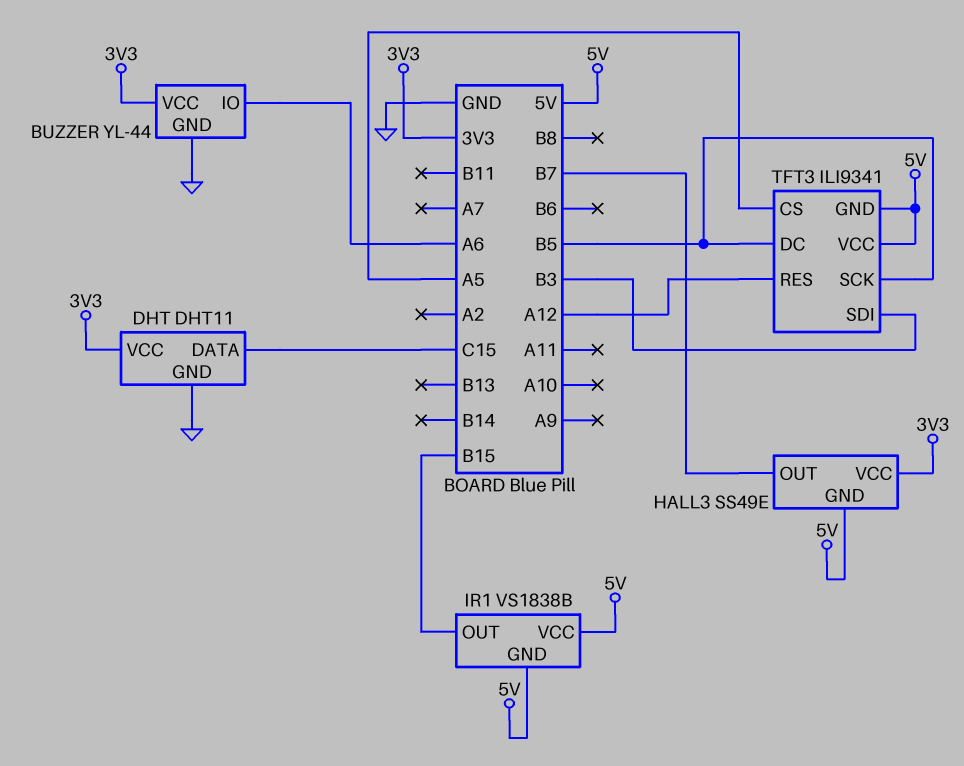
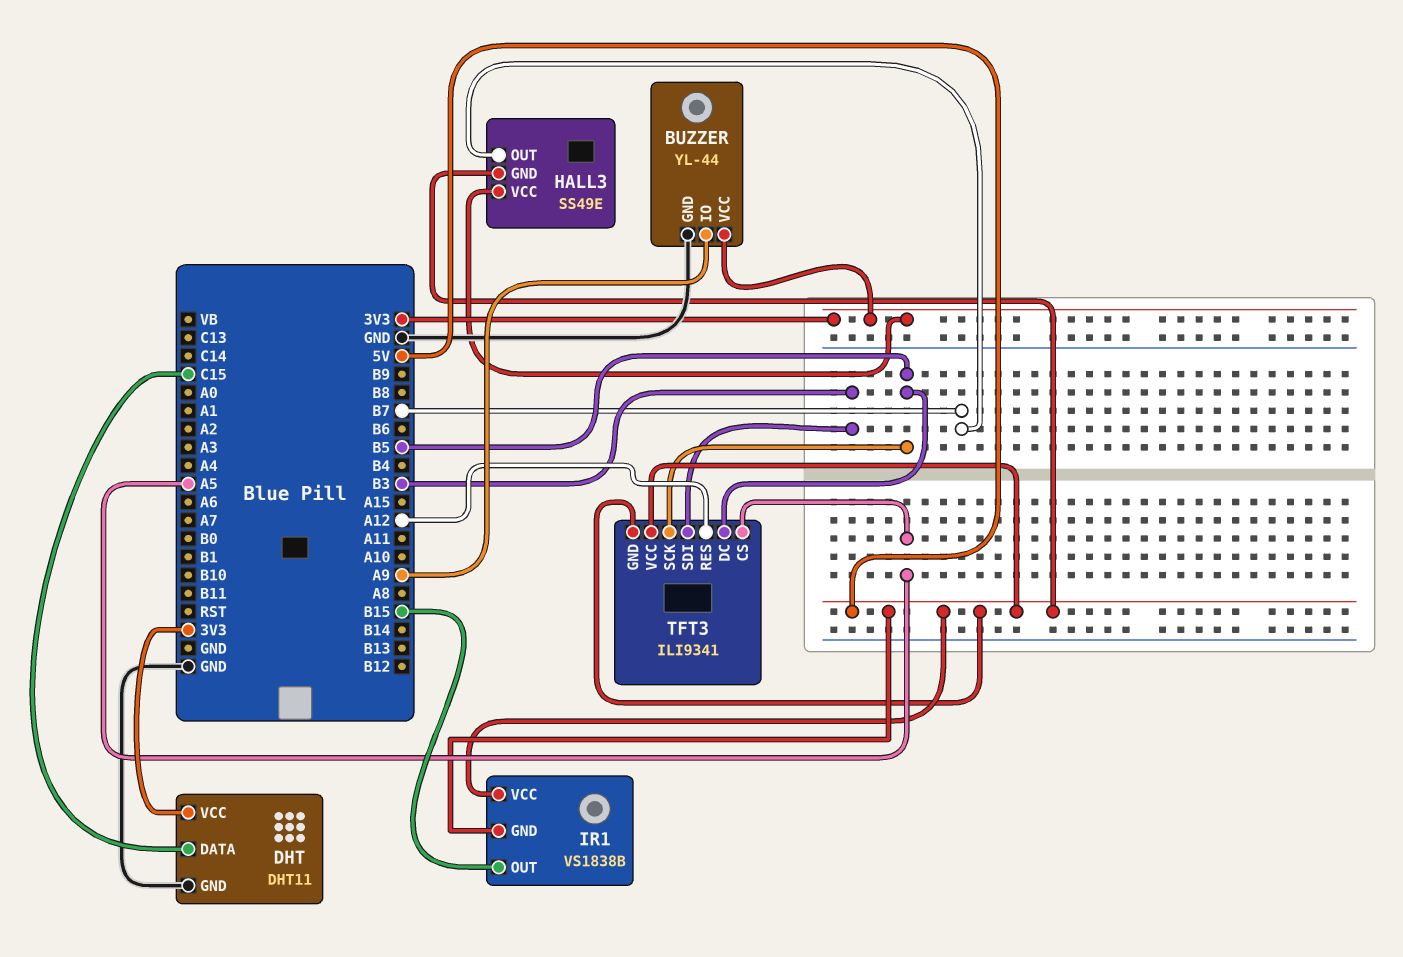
BUZZER pin IO: A6 -> A9

